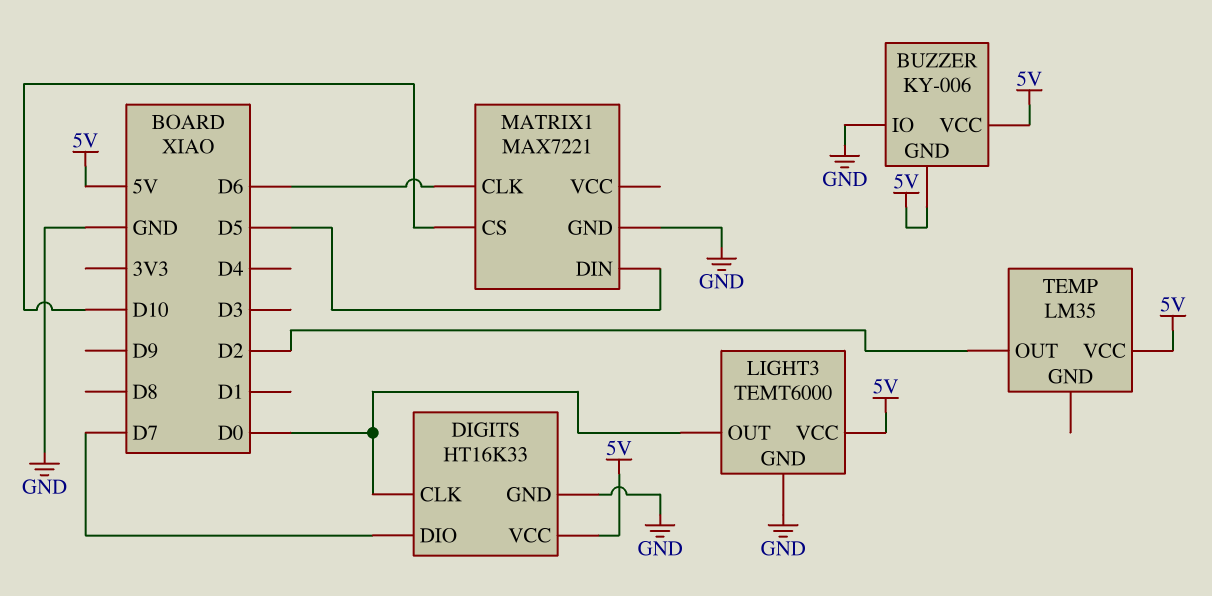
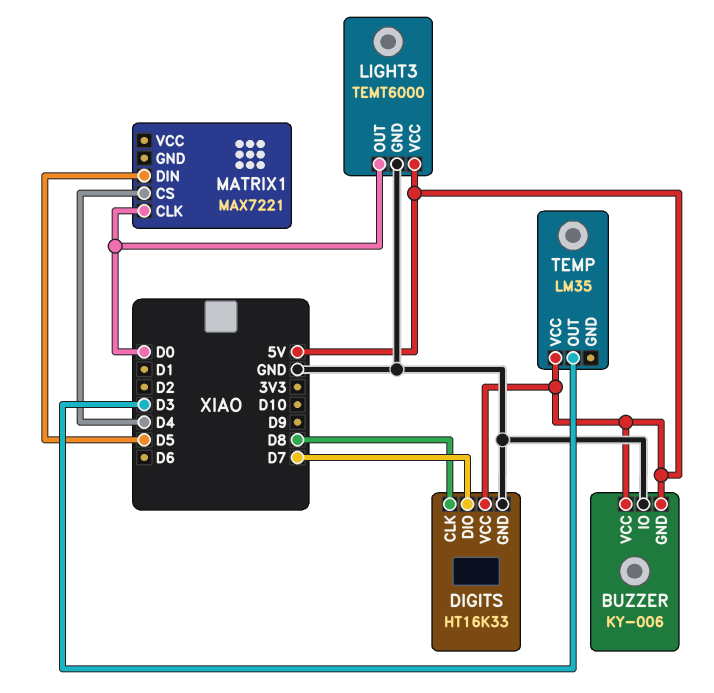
DIGITS pin CLK: D0 -> D8
MATRIX1 pin CLK: D6 -> D0
MATRIX1 pin CS: D10 -> D4
MATRIX1 pin GND: GND -> none
TEMP pin OUT: D2 -> D3

